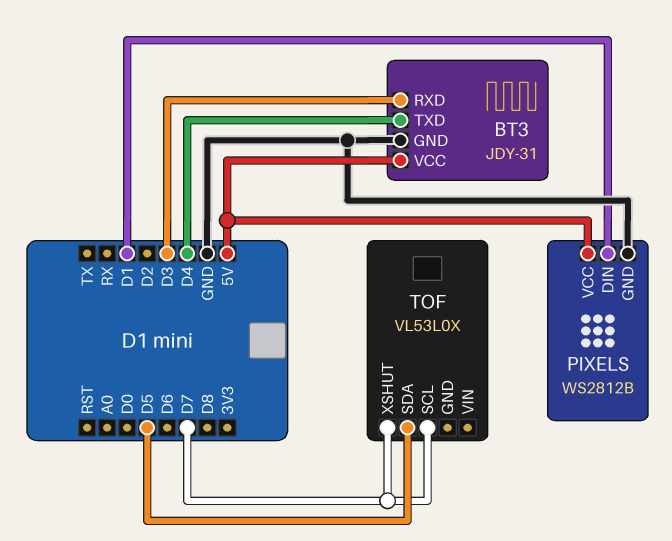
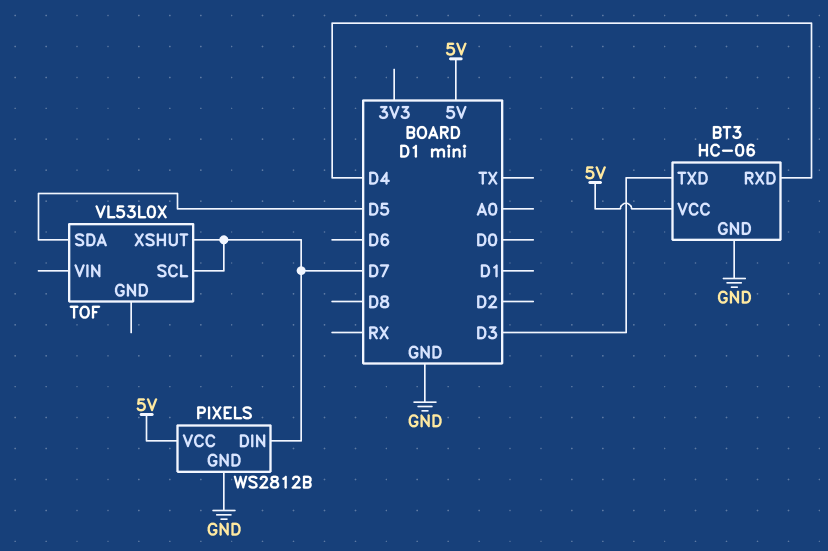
BT3: JDY-31 -> HC-06
BT3 pin RXD: D3 -> D4
BT3 pin TXD: D4 -> D3
PIXELS pin DIN: D1 -> D7

